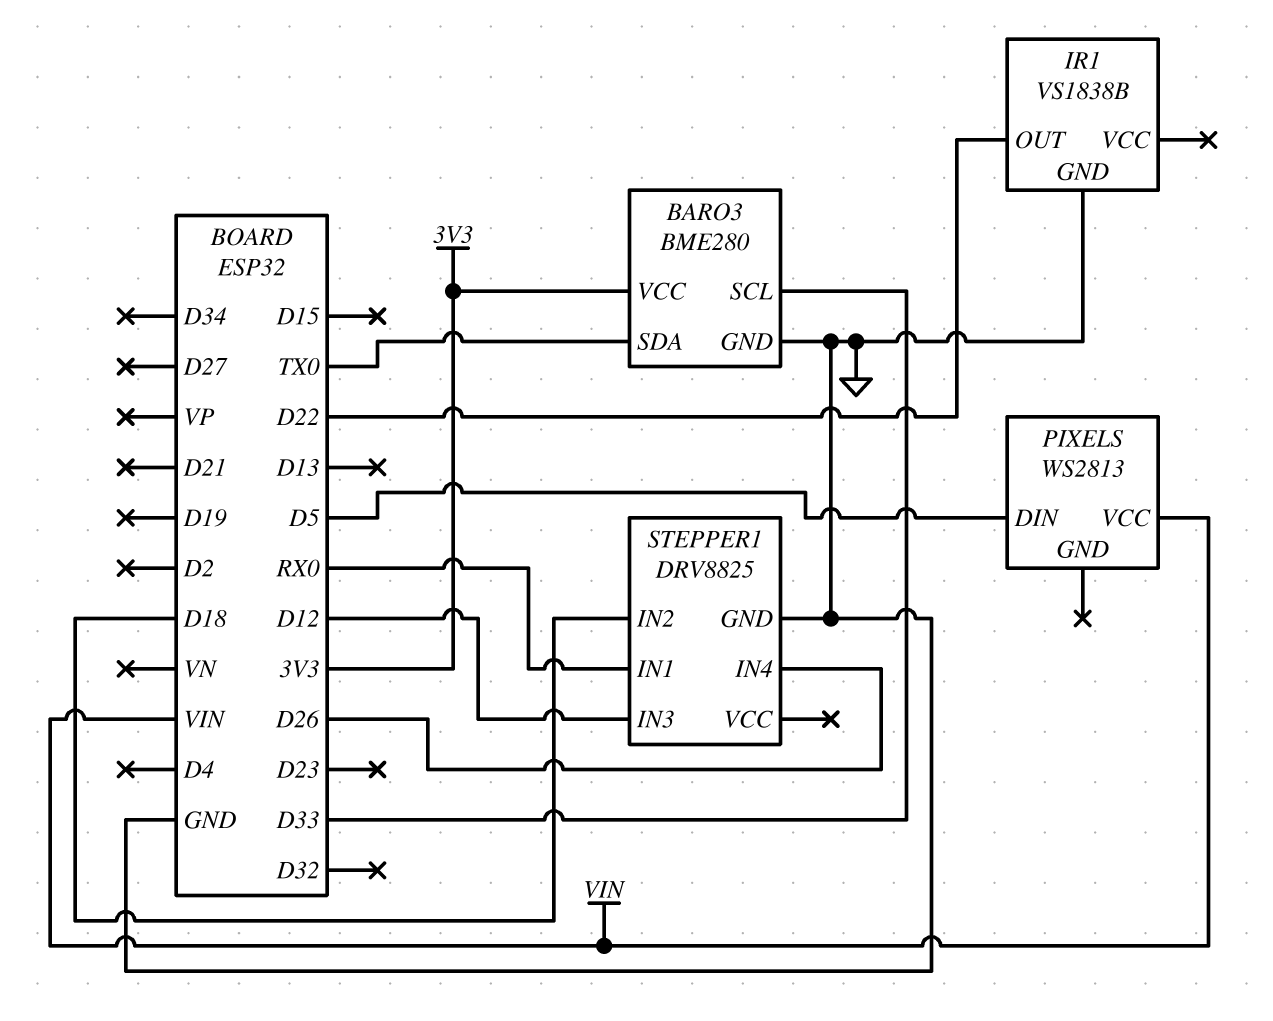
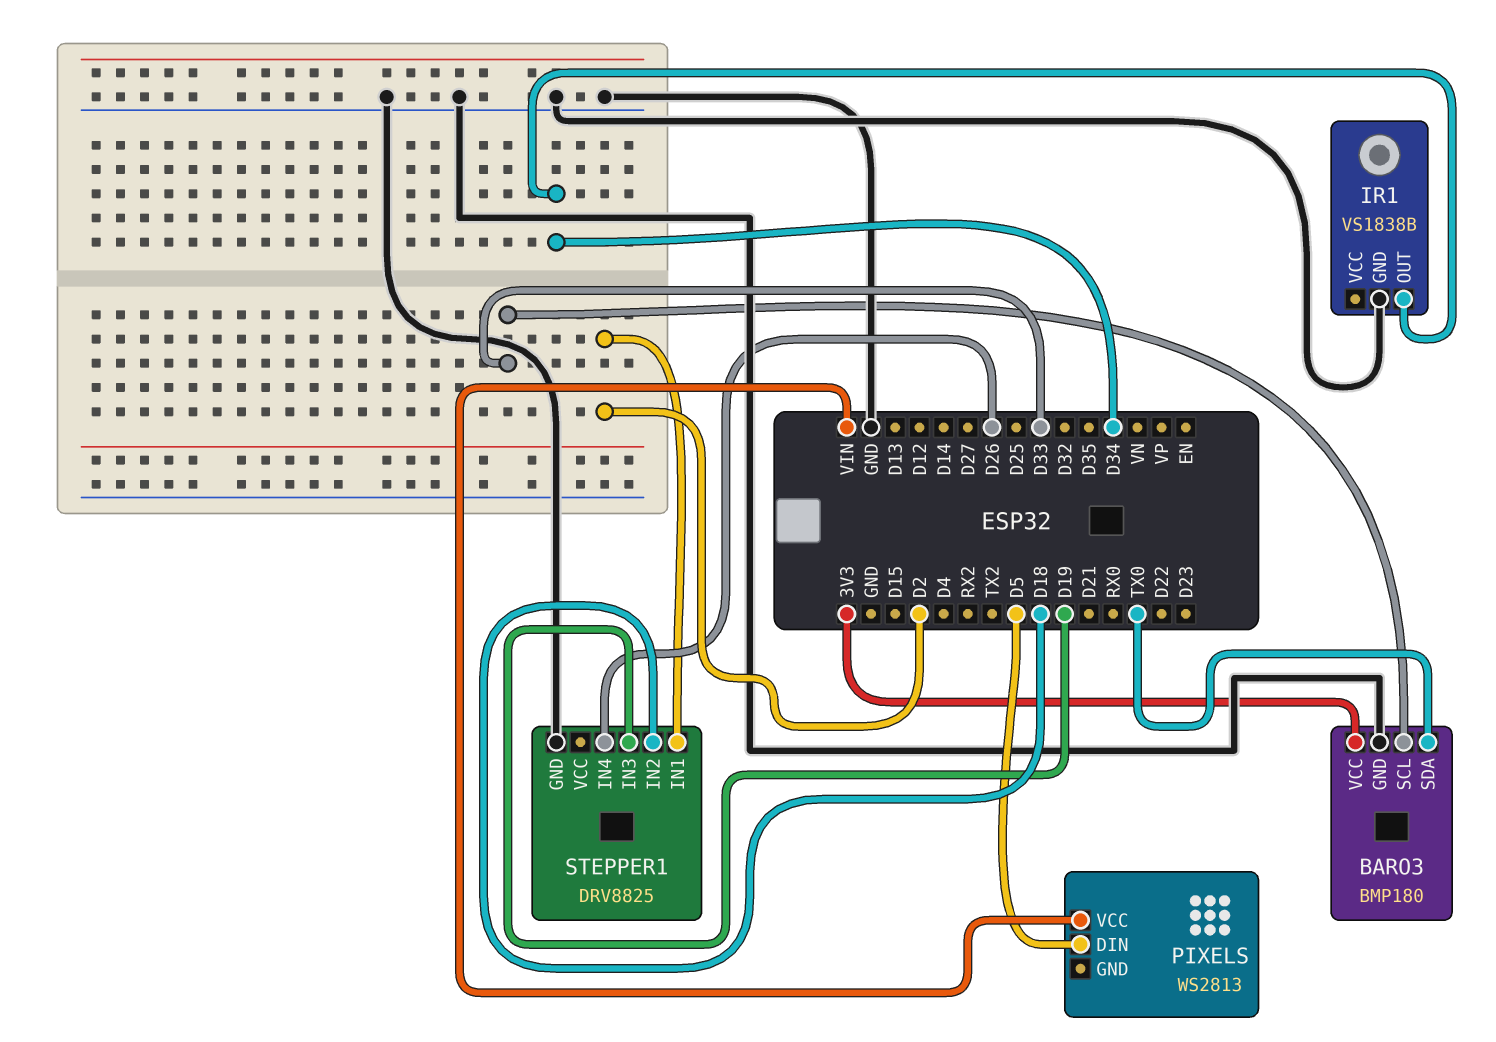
BARO3: BME280 -> BMP180
IR1 pin OUT: D22 -> D34
STEPPER1 pin IN1: RX0 -> D2
STEPPER1 pin IN3: D12 -> D19

